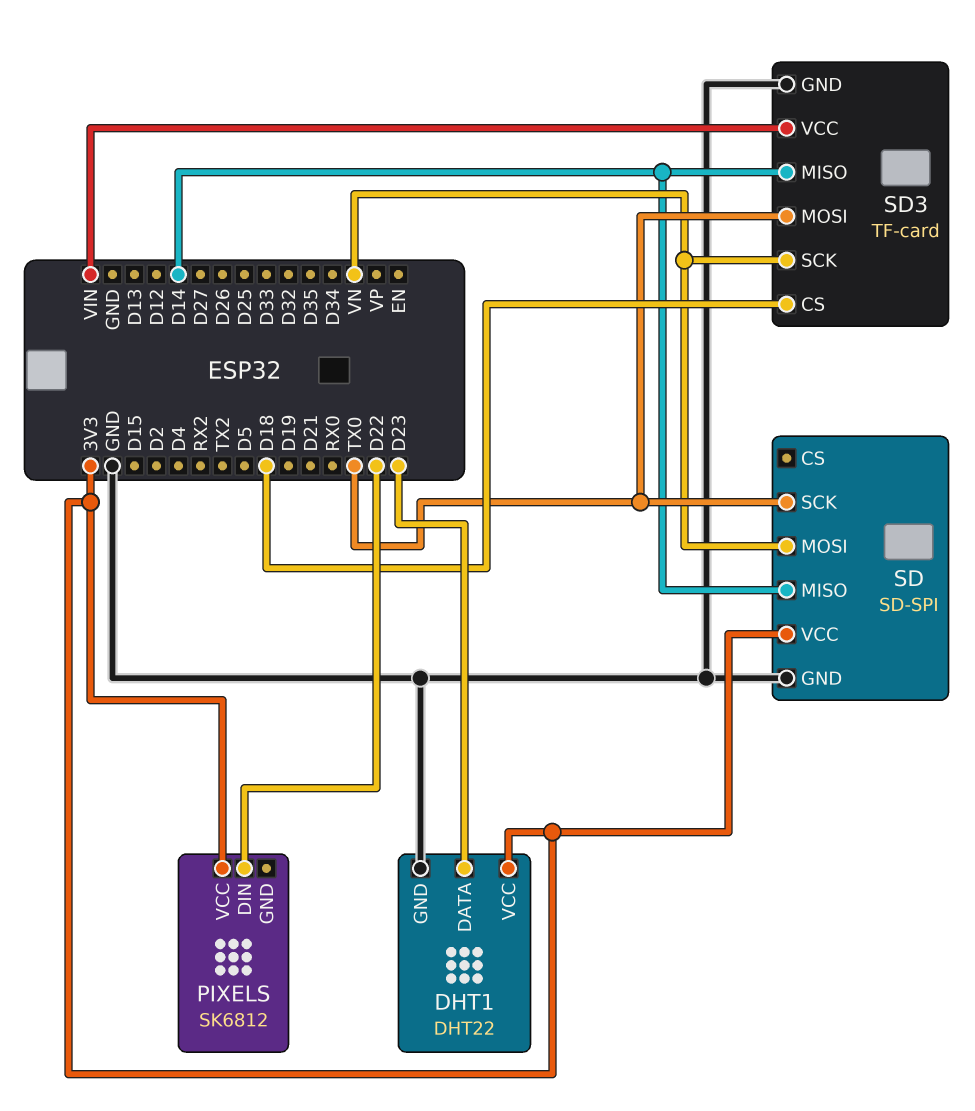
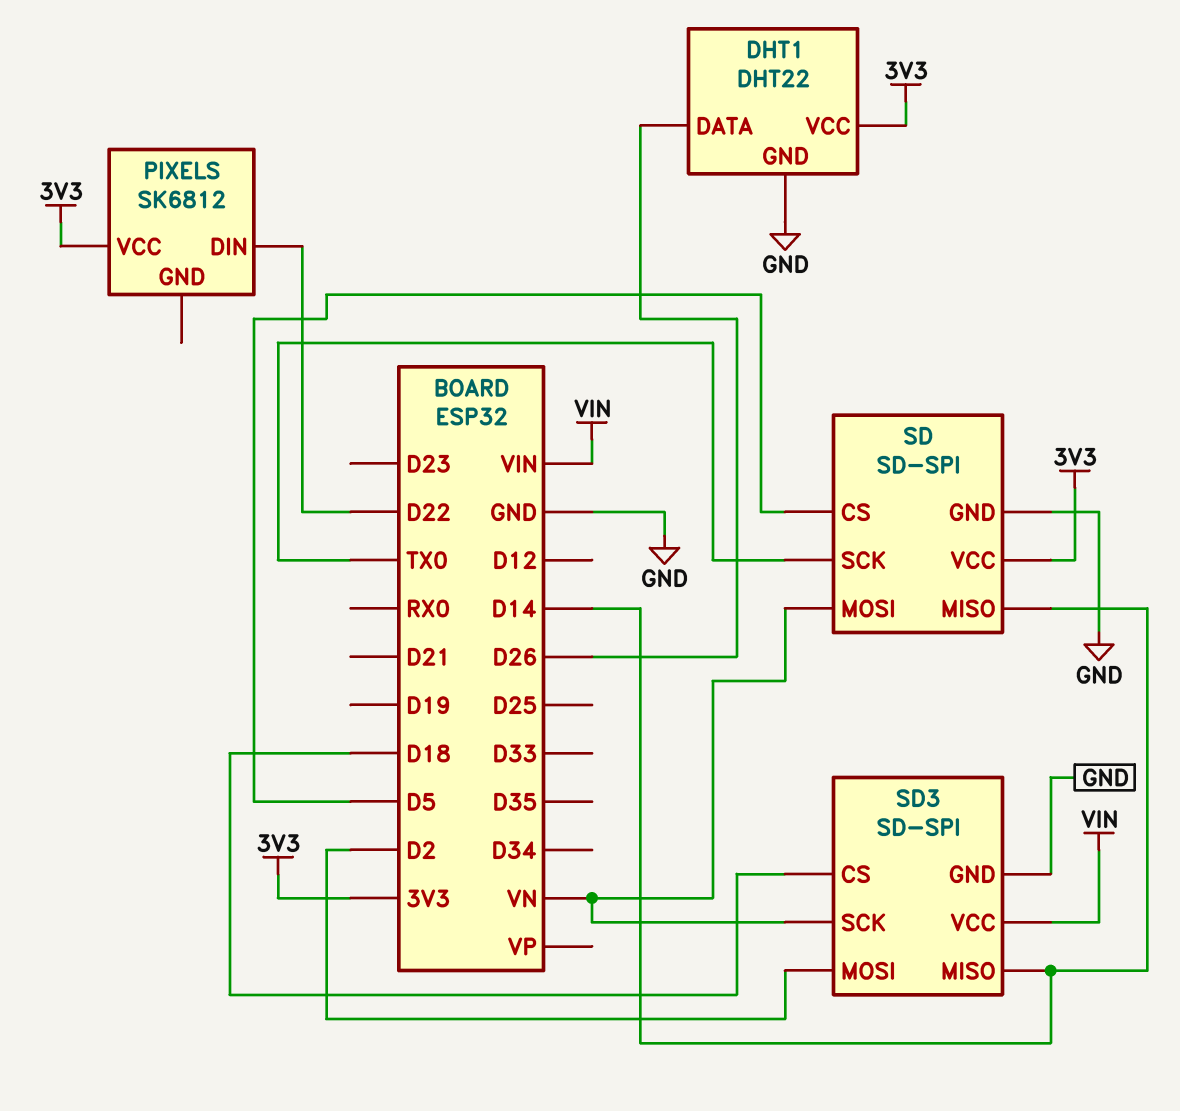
DHT1 pin DATA: D23 -> D26
SD pin CS: none -> D5
SD3: TF-card -> SD-SPI
SD3 pin MOSI: TX0 -> D2

